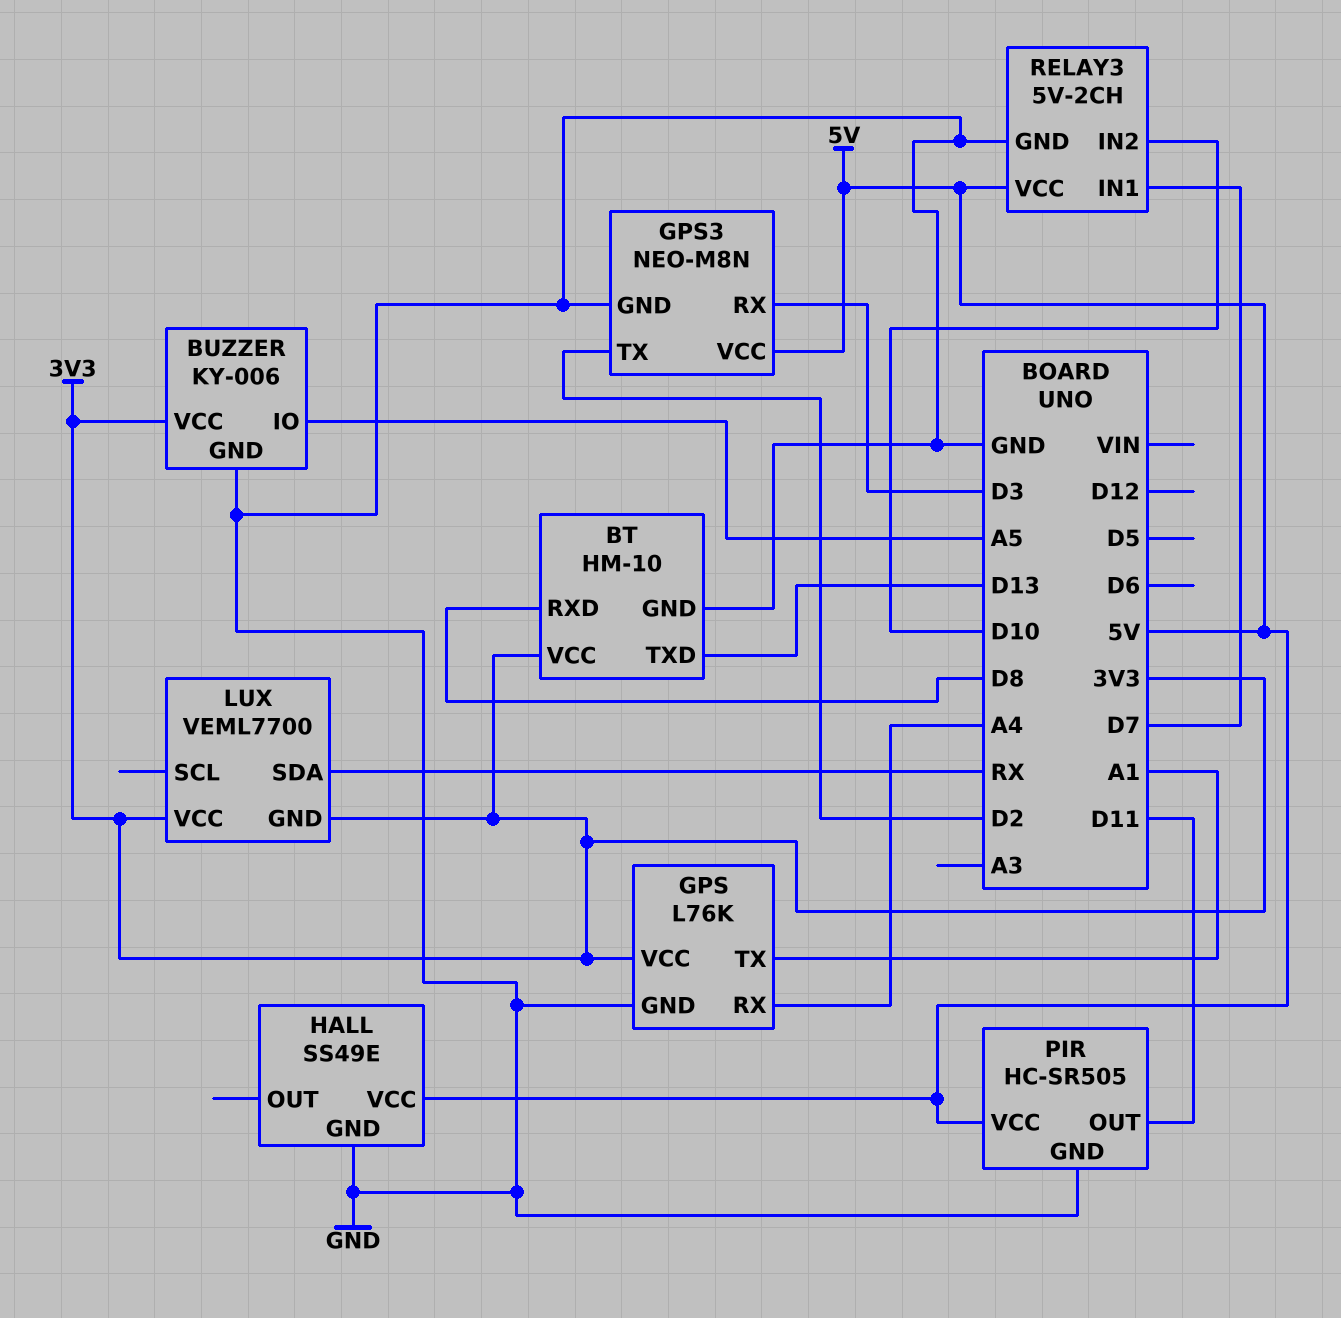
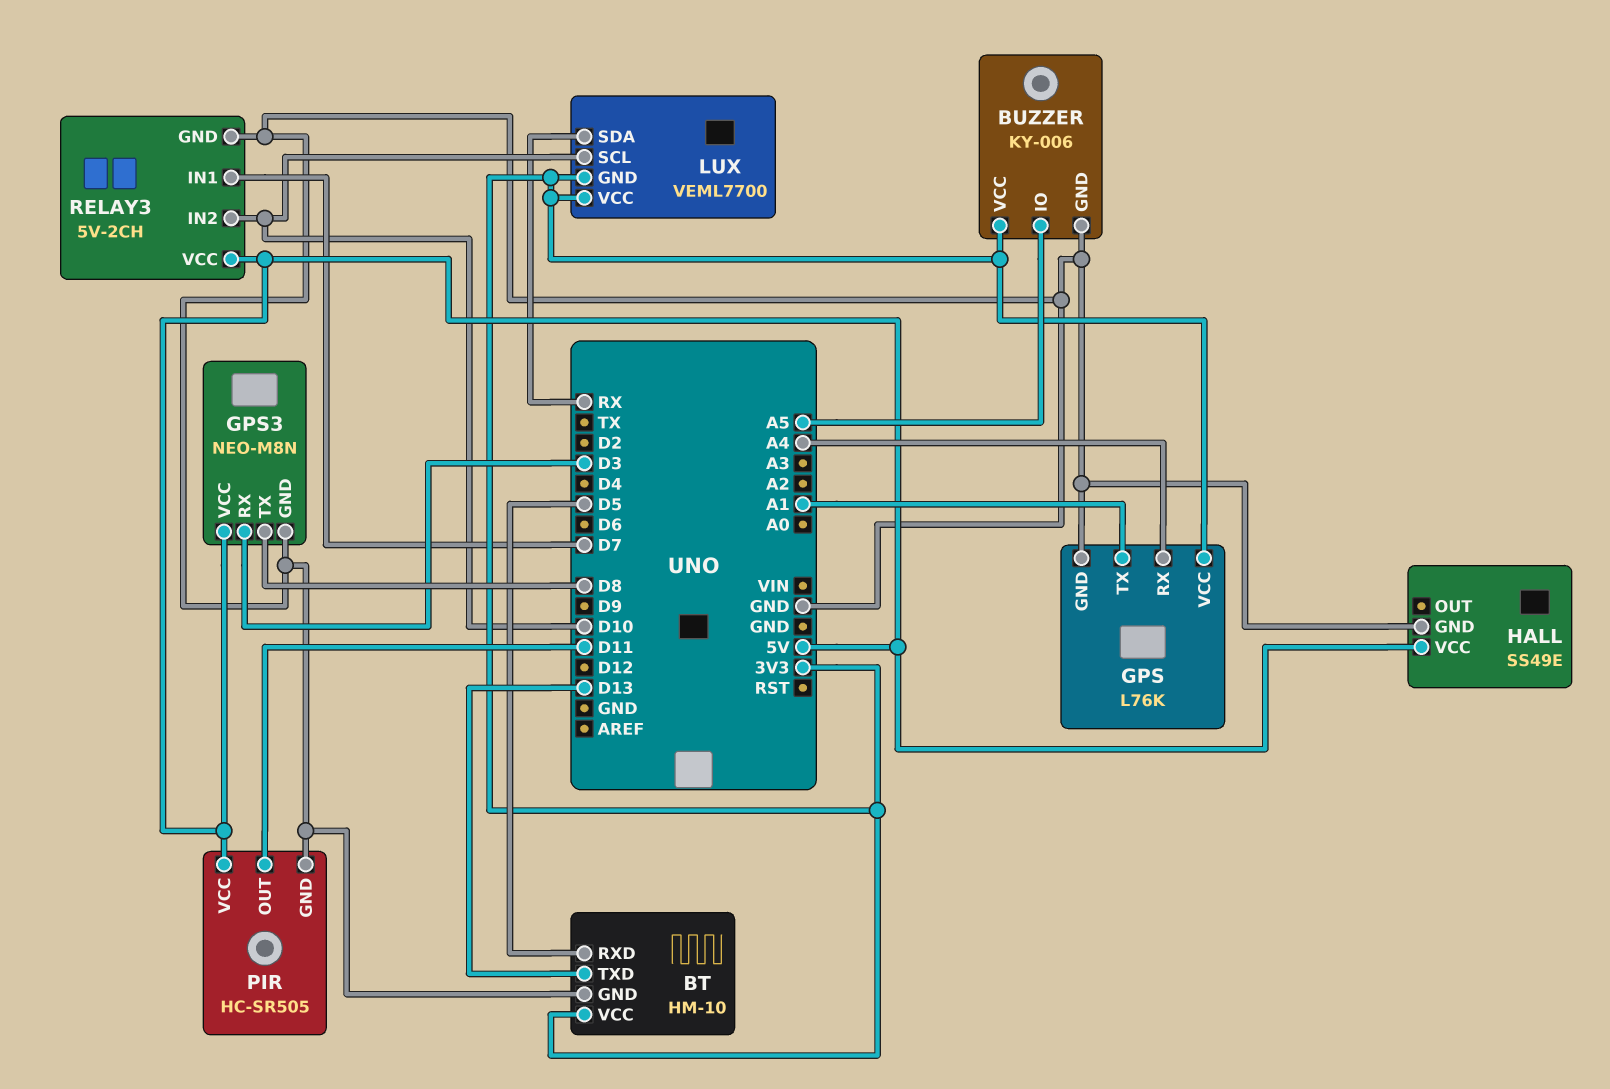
BT pin RXD: D8 -> D5
GPS3 pin TX: D2 -> D8
LUX pin SCL: none -> D10

